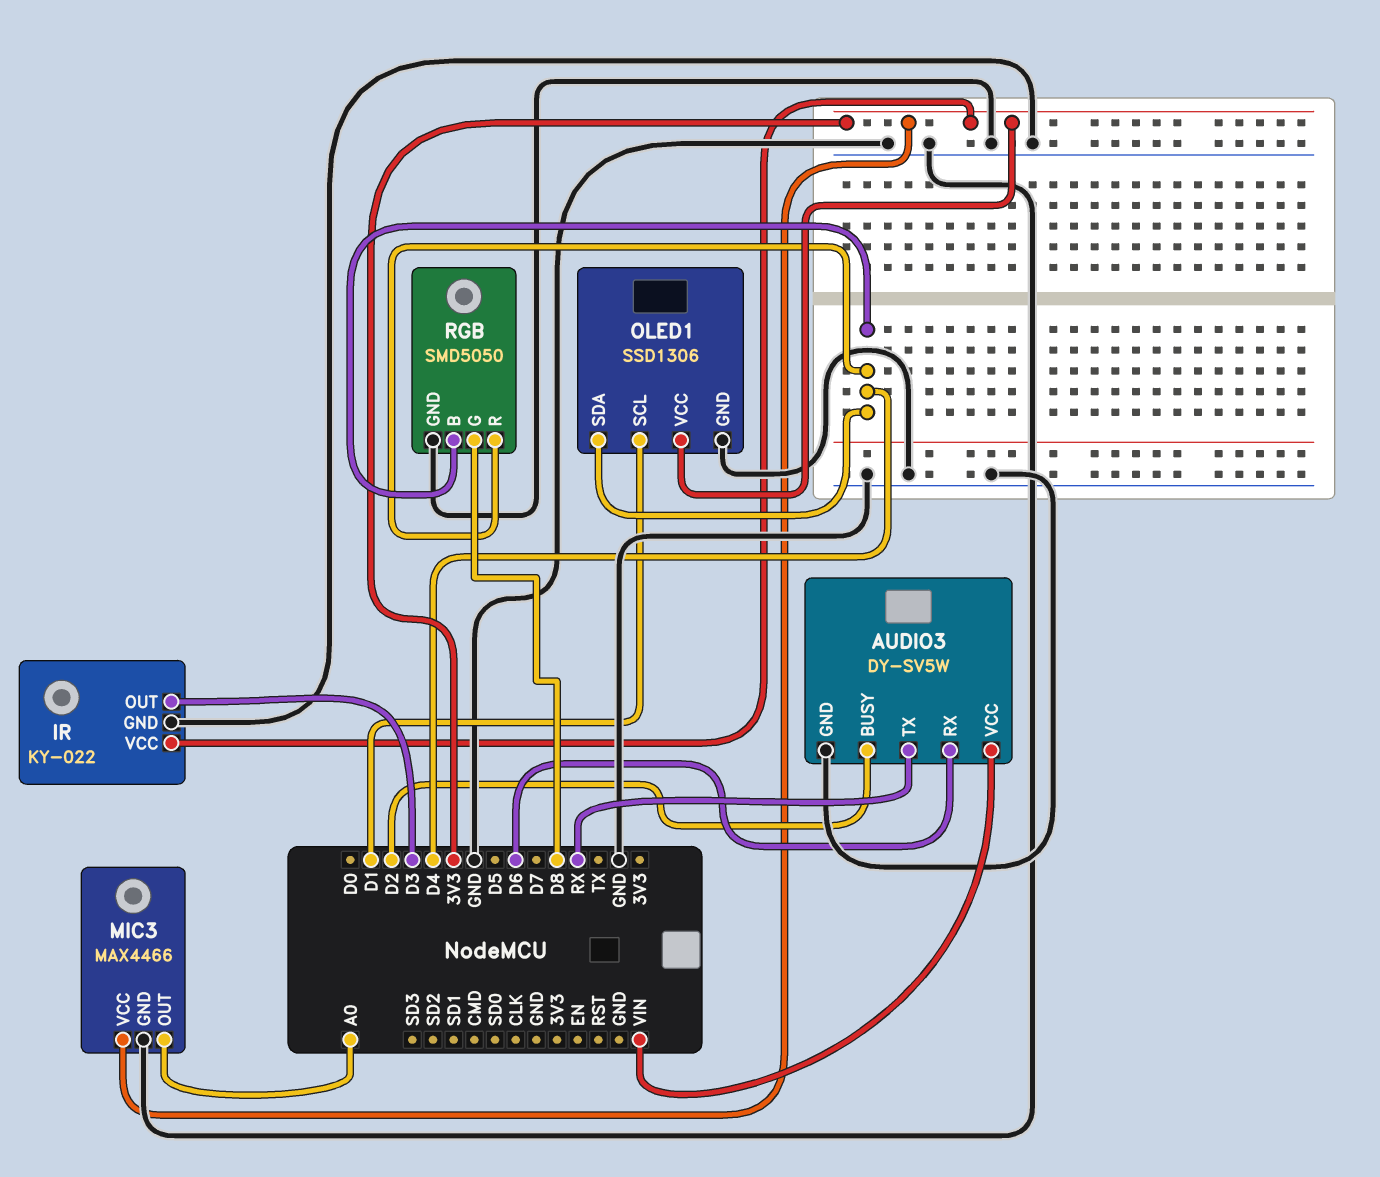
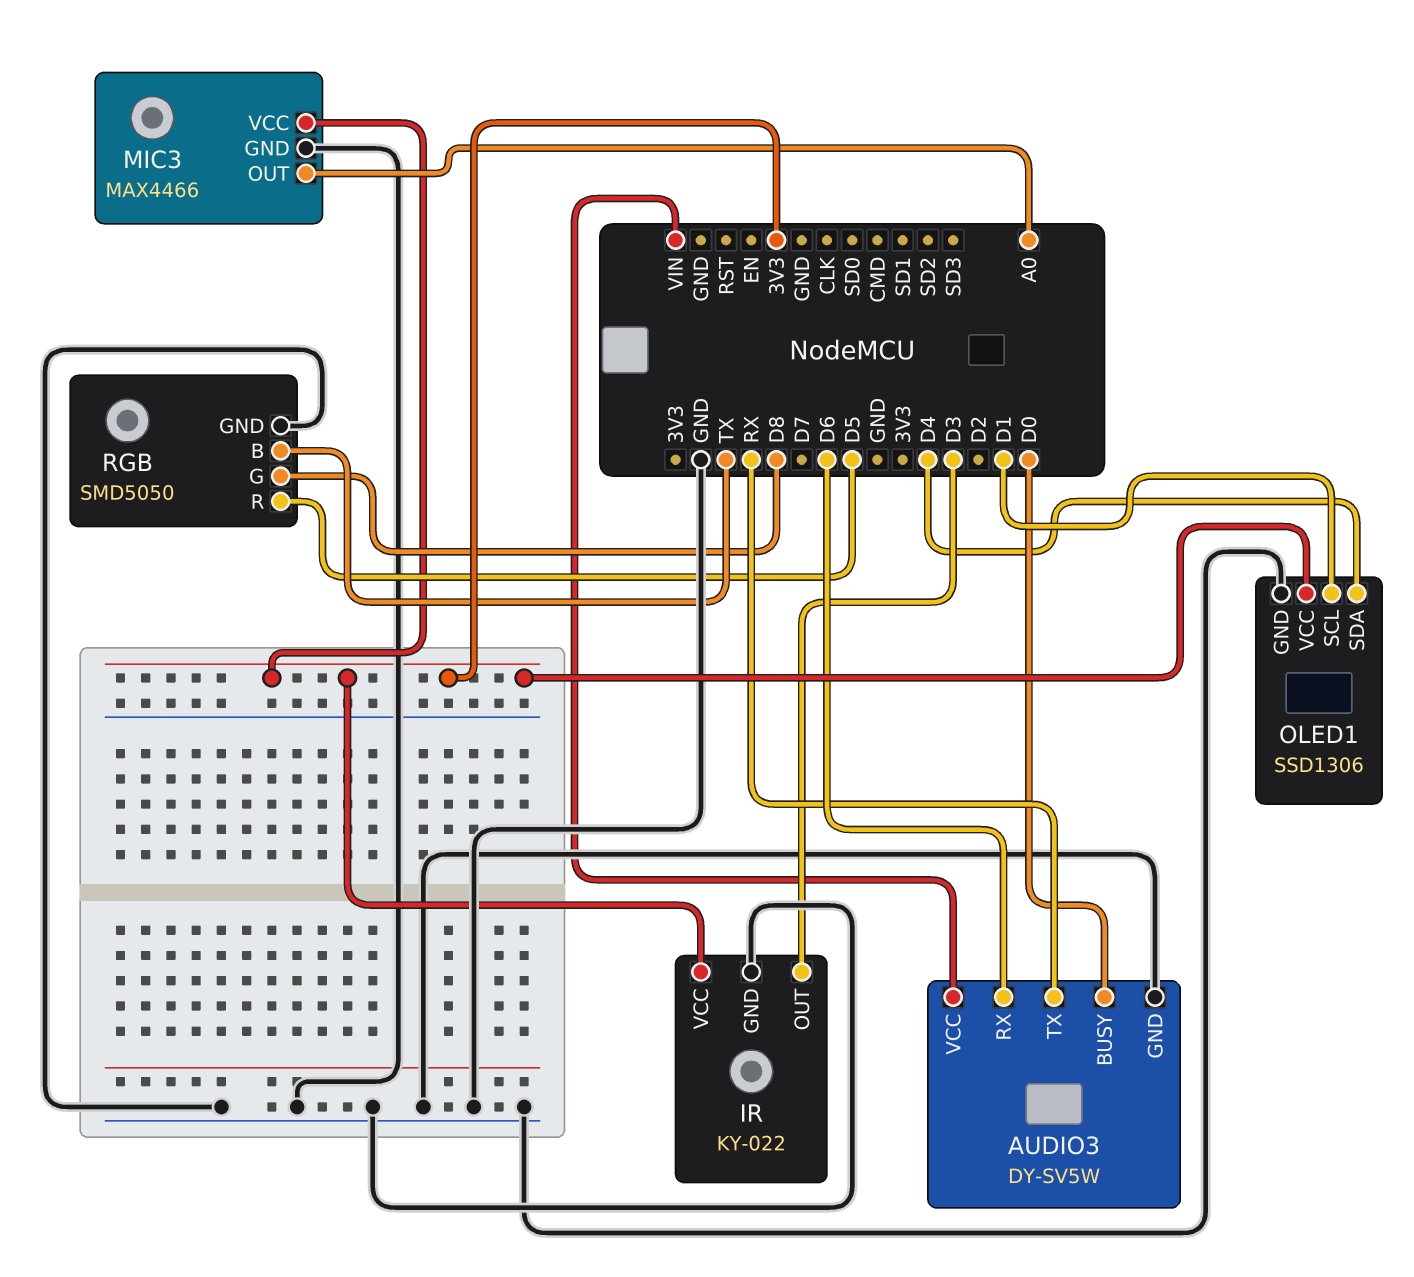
AUDIO3 pin BUSY: D2 -> D0
RGB pin B: D4 -> TX
RGB pin R: D4 -> D5

